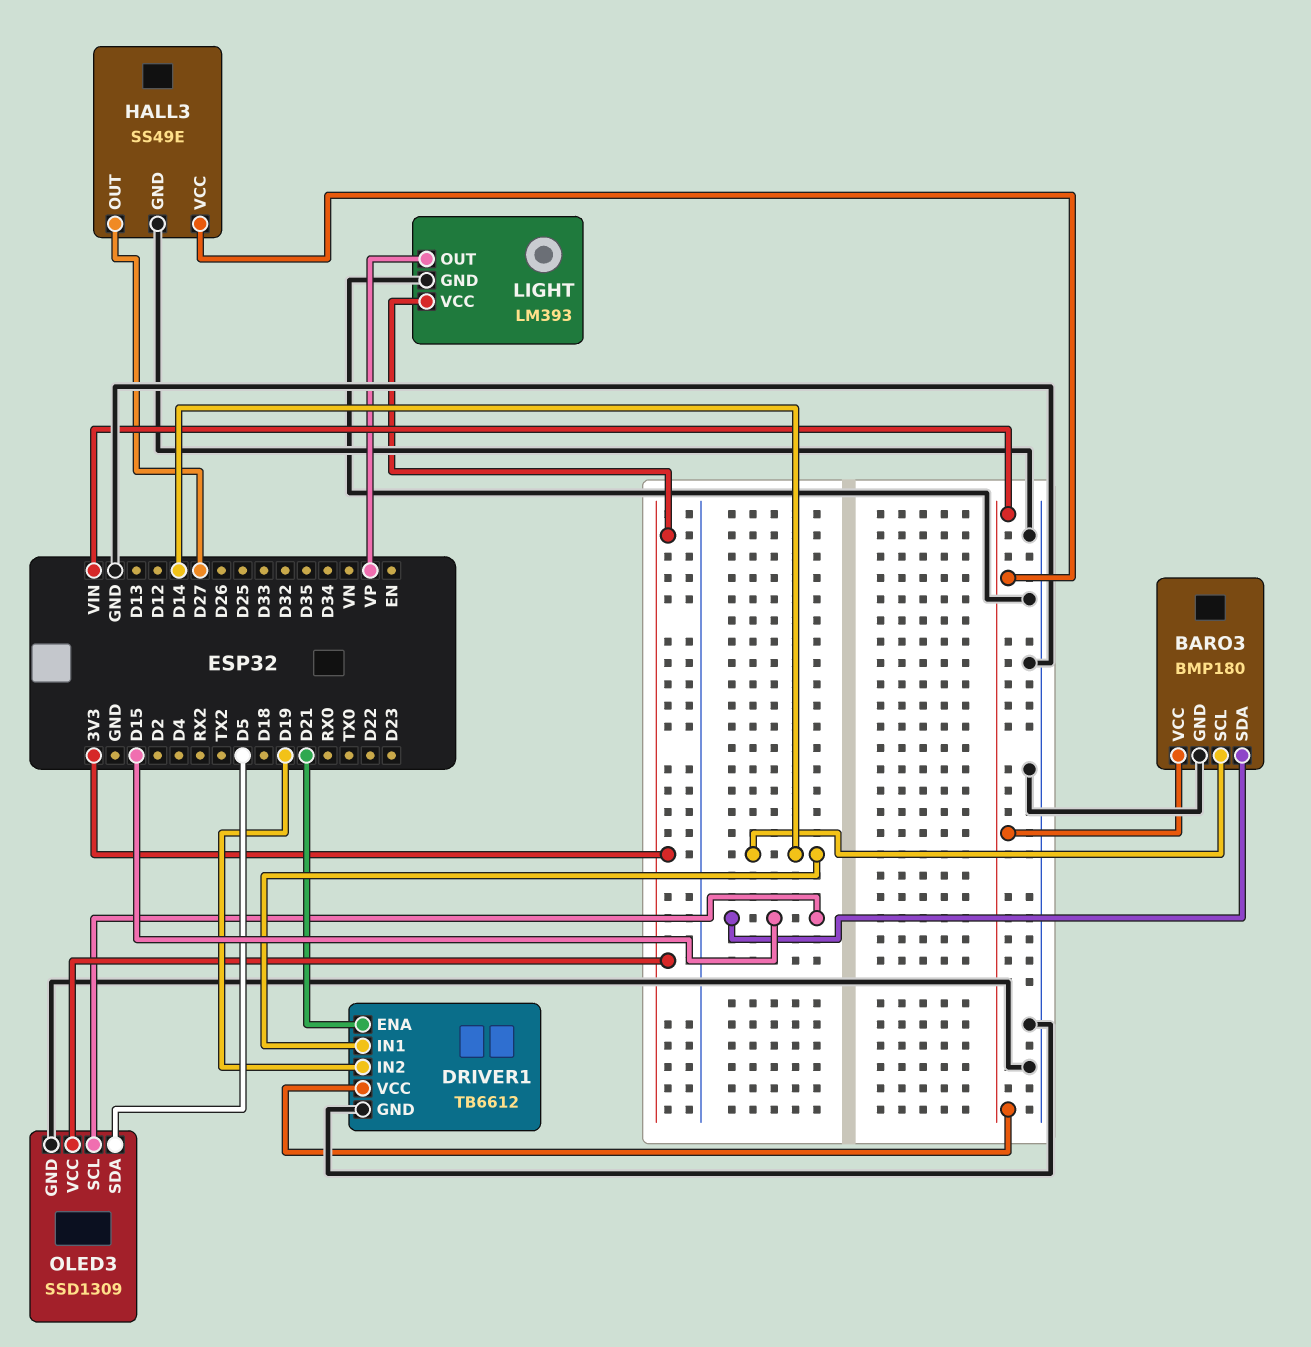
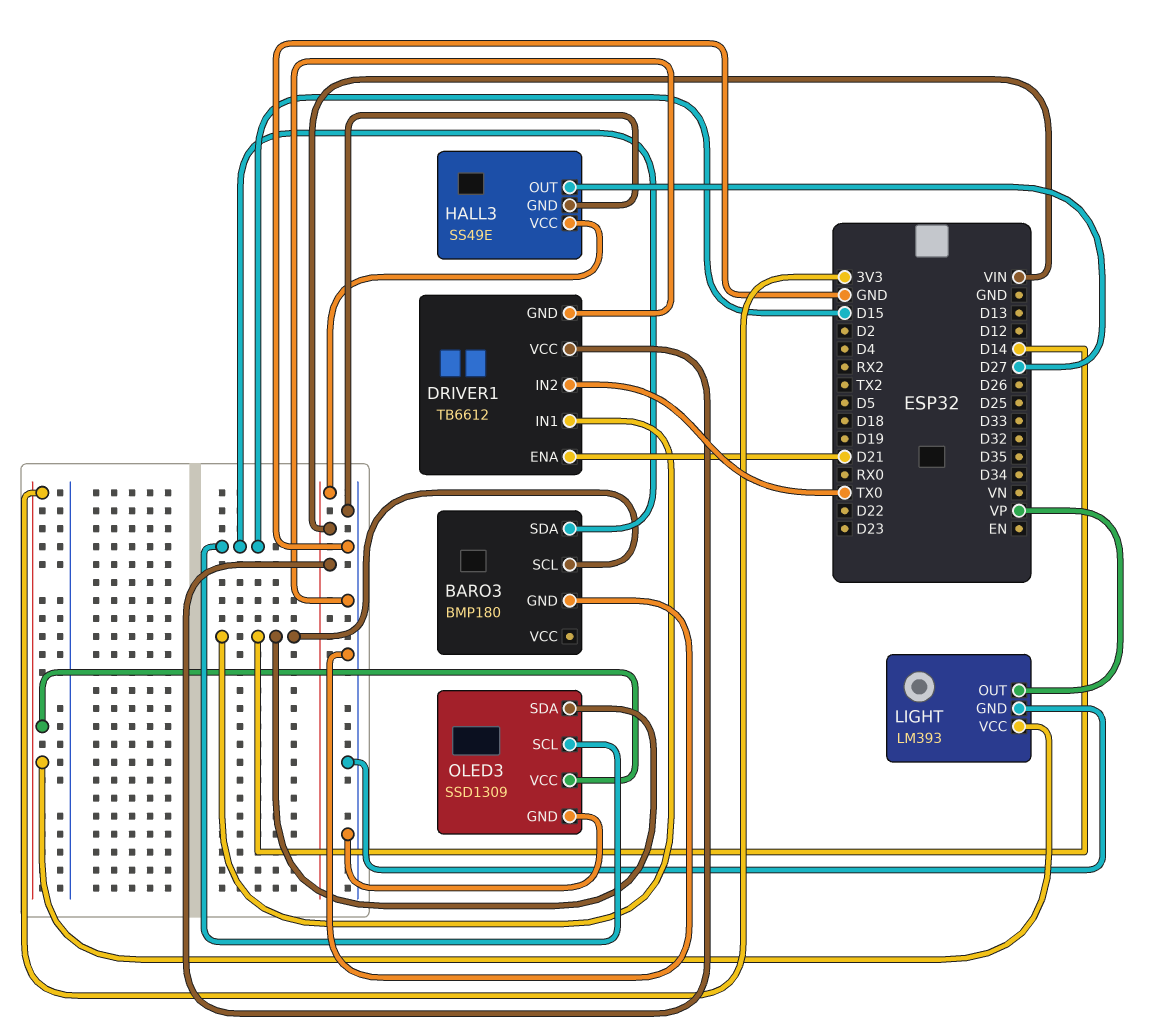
BARO3 pin VCC: VIN -> none
DRIVER1 pin IN2: D19 -> TX0
OLED3 pin SDA: D5 -> D14

